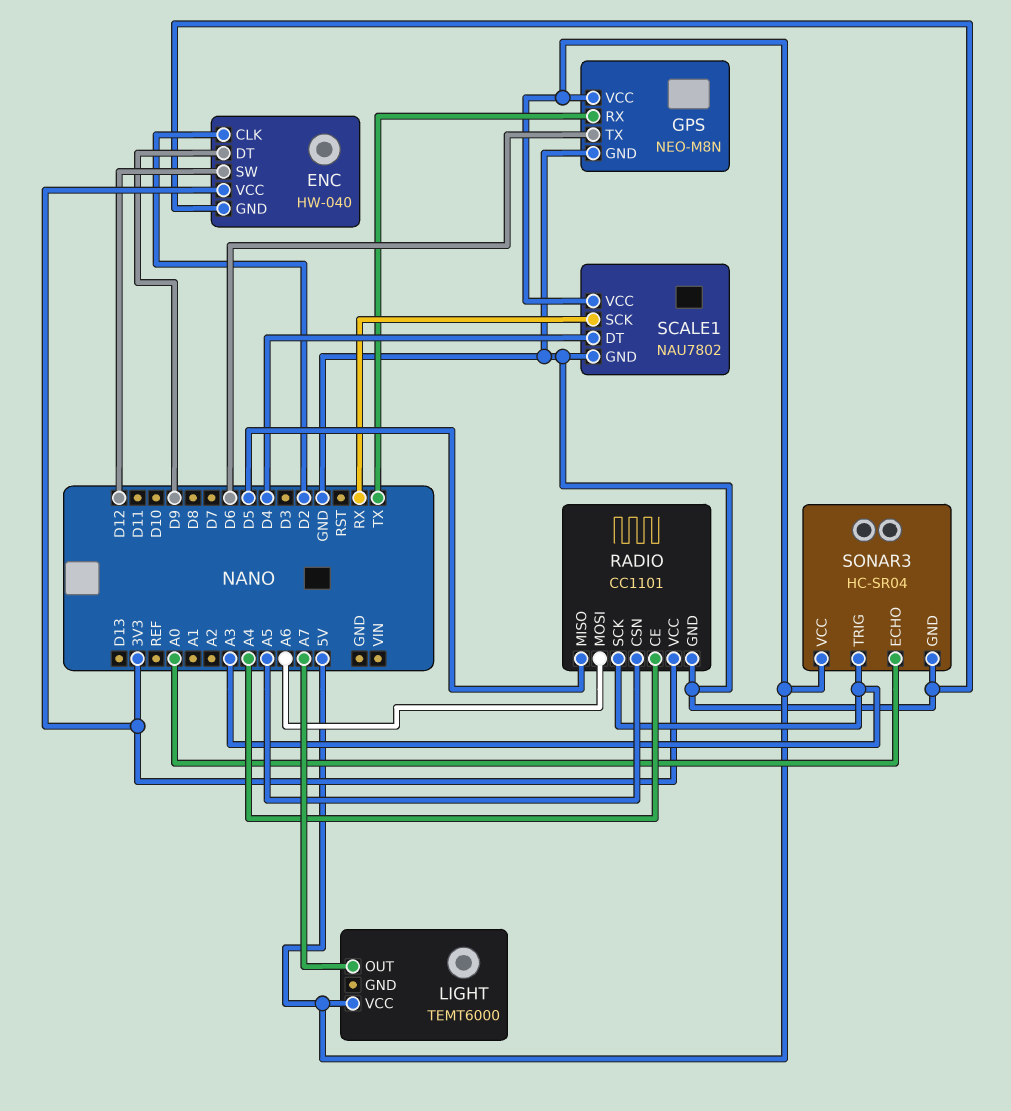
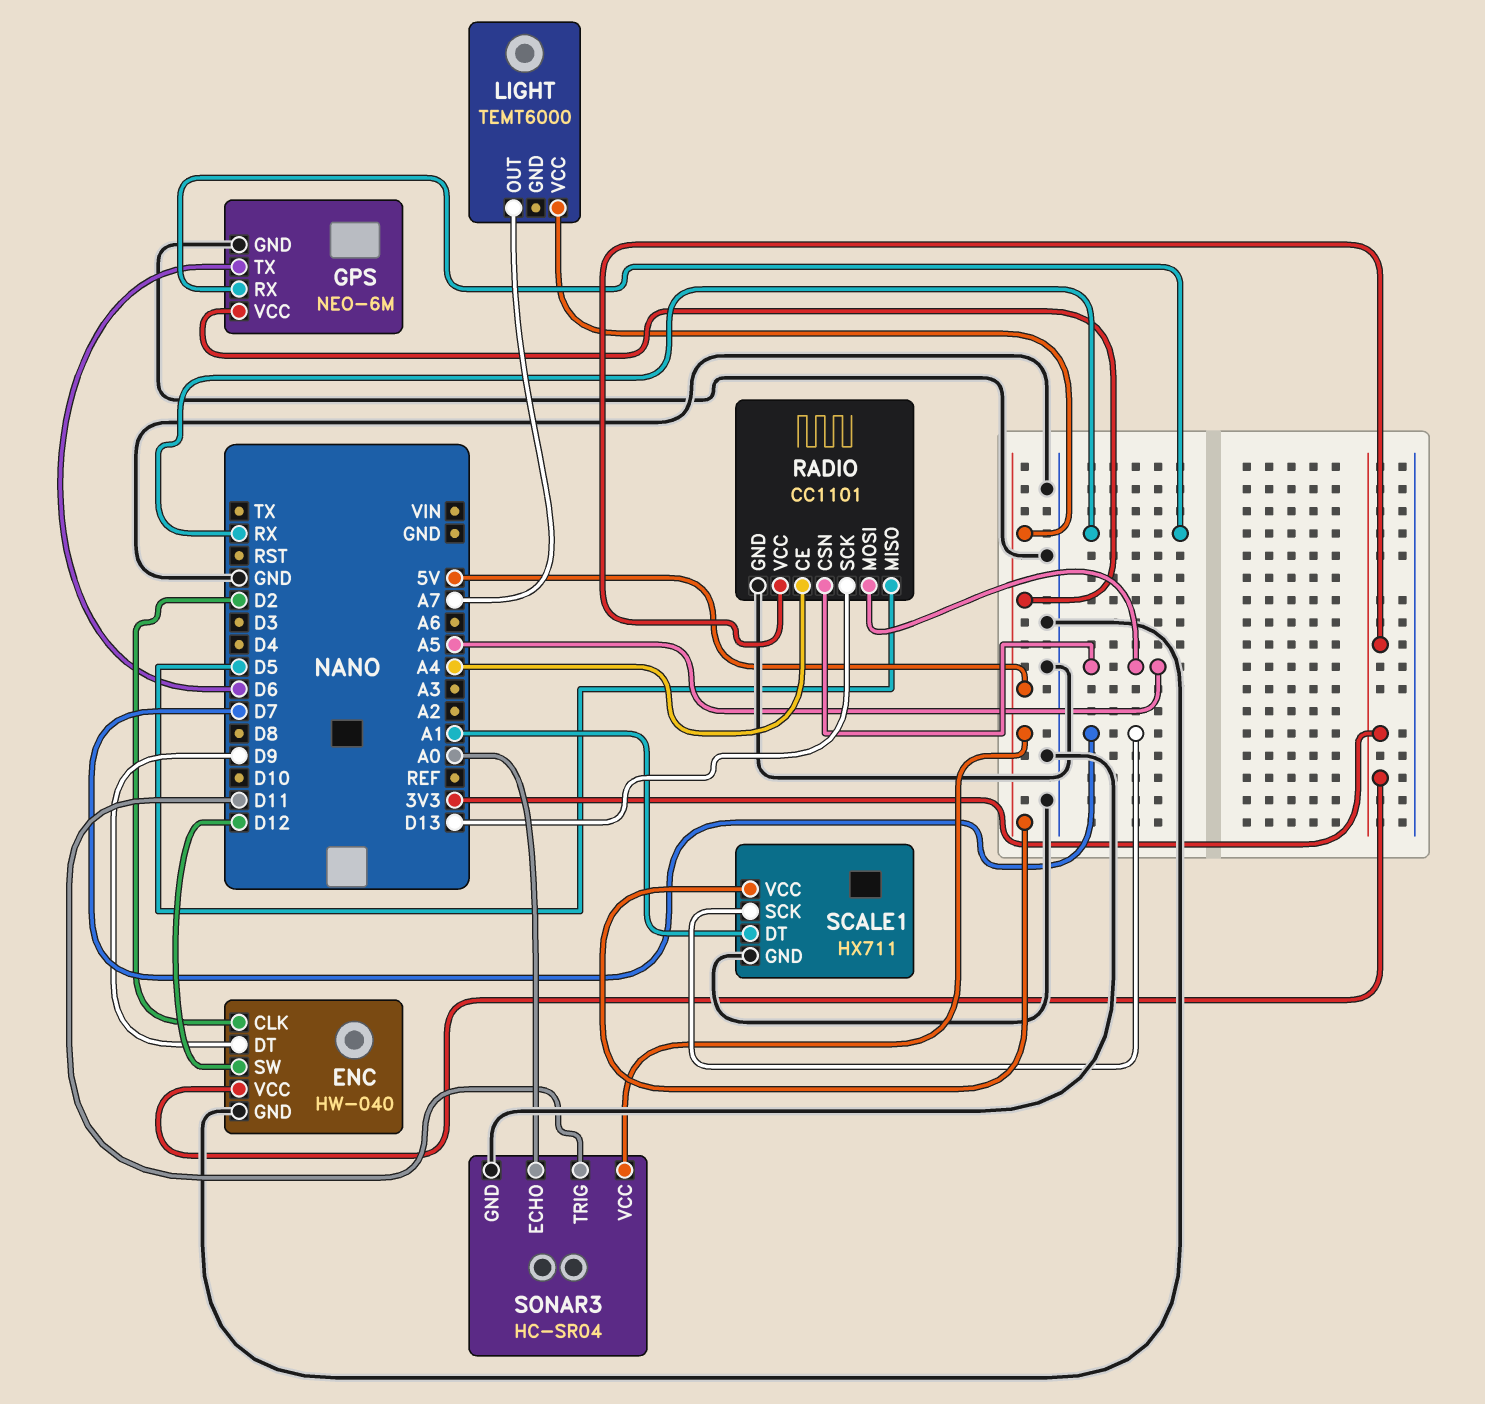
GPS: NEO-M8N -> NEO-6M
GPS pin RX: TX -> RX
RADIO pin MOSI: A6 -> A5
RADIO pin SCK: A3 -> D13
SCALE1: NAU7802 -> HX711
SCALE1 pin DT: D4 -> A1
SCALE1 pin SCK: RX -> D7
SONAR3 pin TRIG: A3 -> D11

